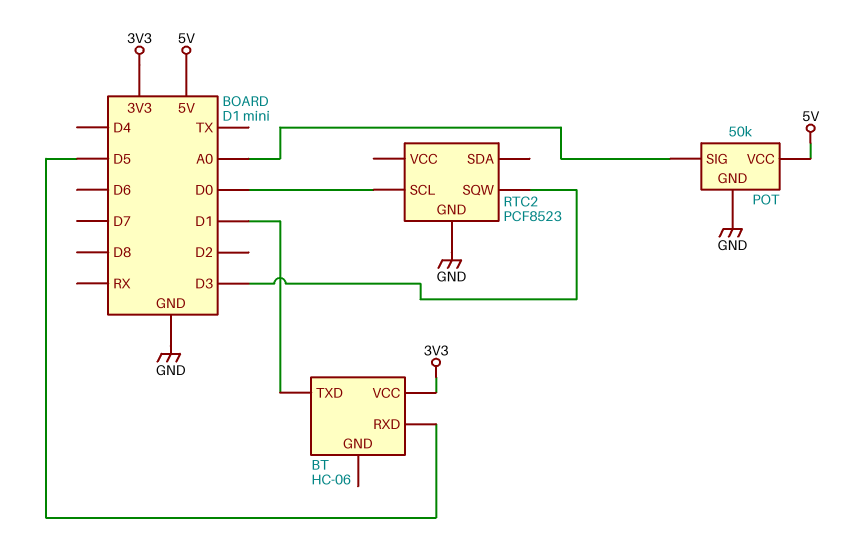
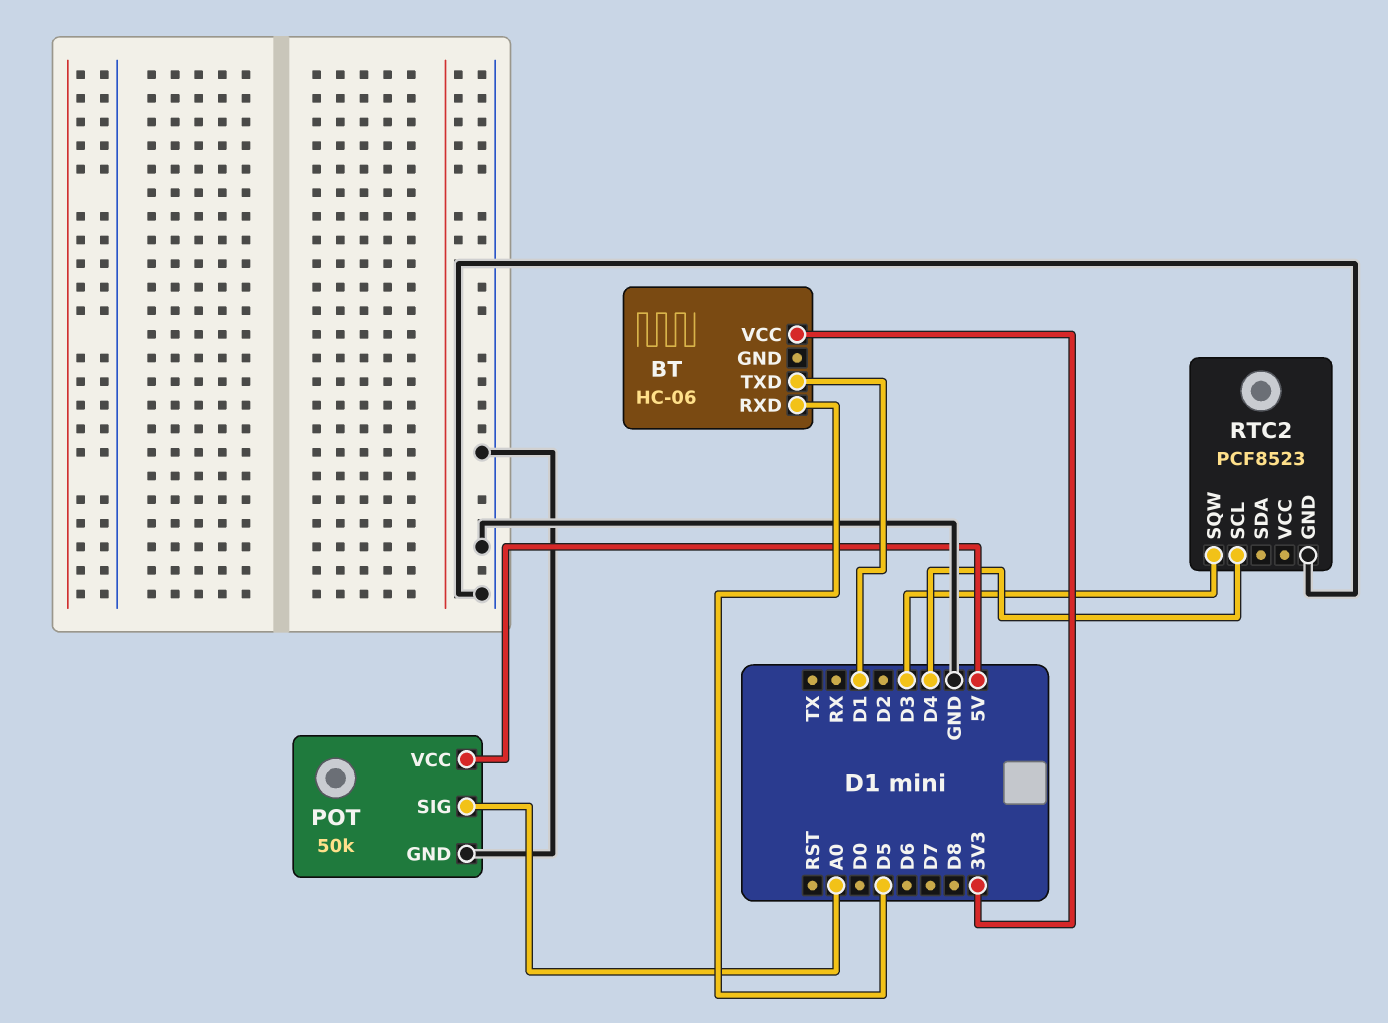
RTC2 pin SCL: D0 -> D4

